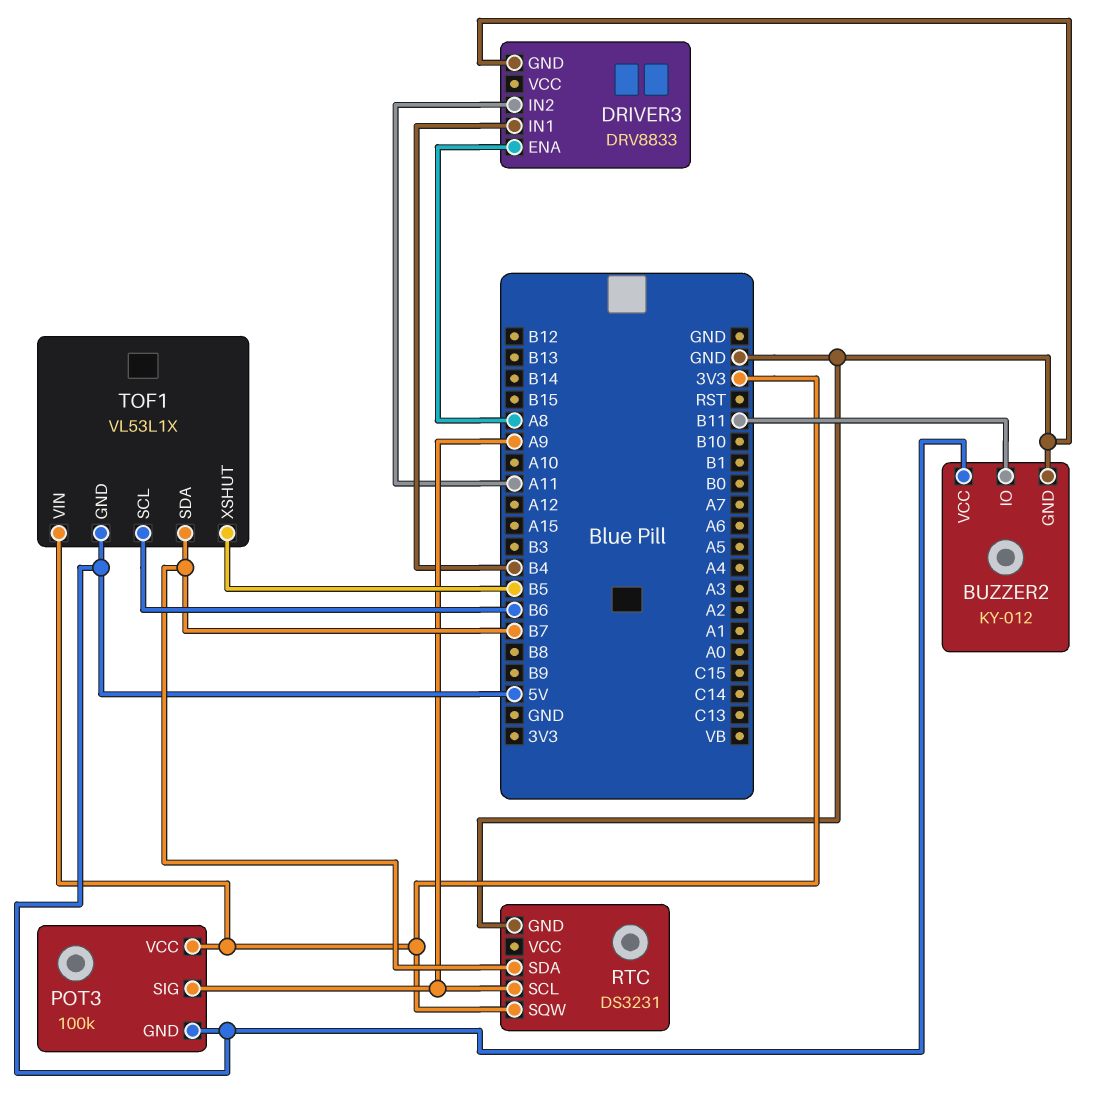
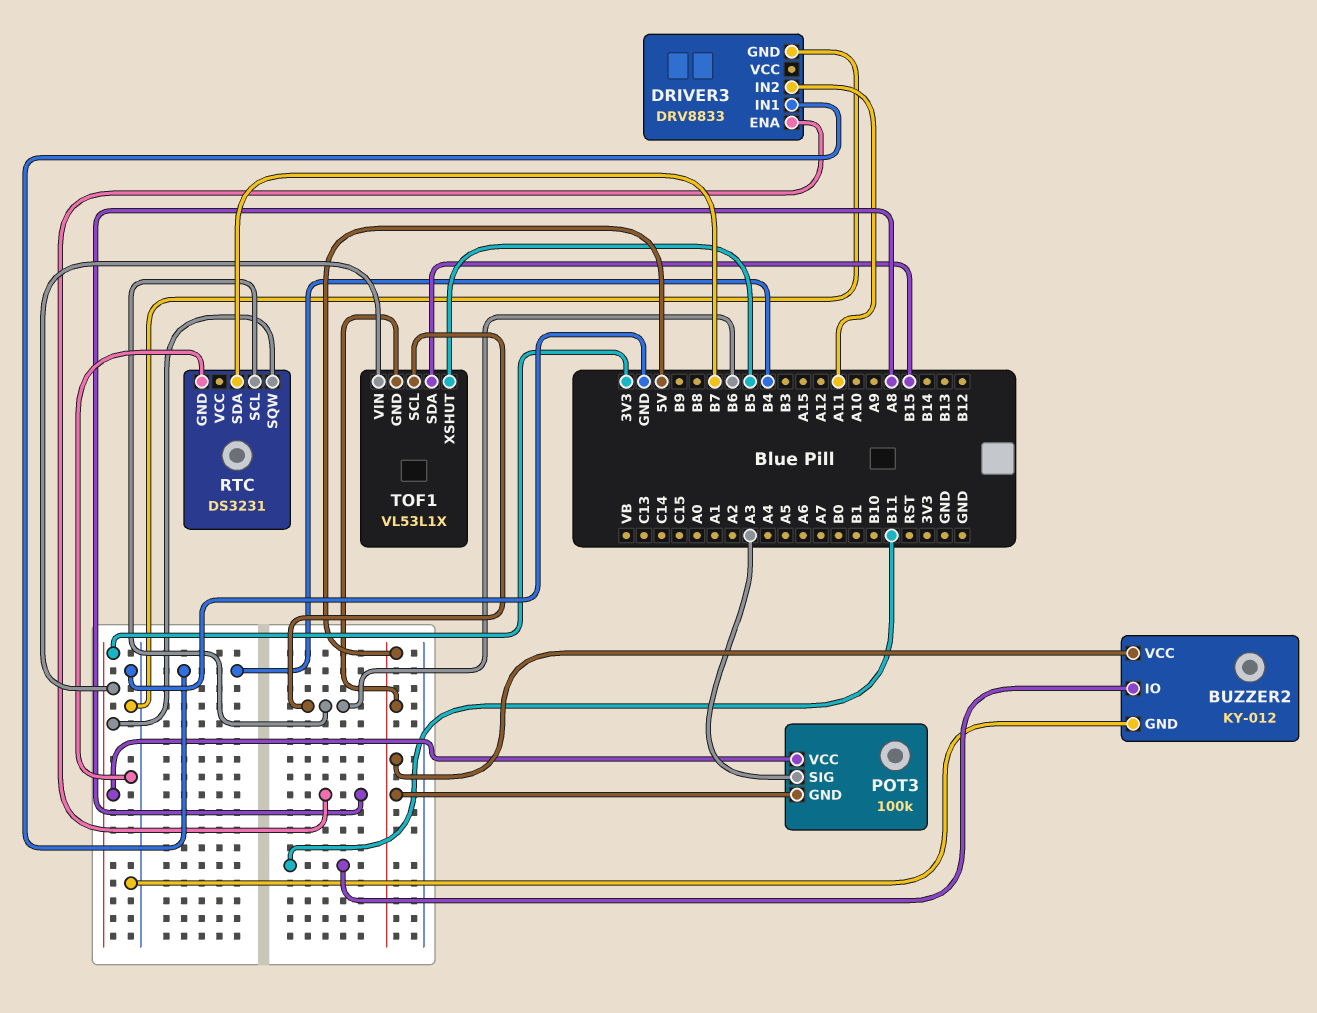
POT3 pin SIG: A9 -> A3
RTC pin SCL: A9 -> B6
TOF1 pin SDA: B7 -> B15

